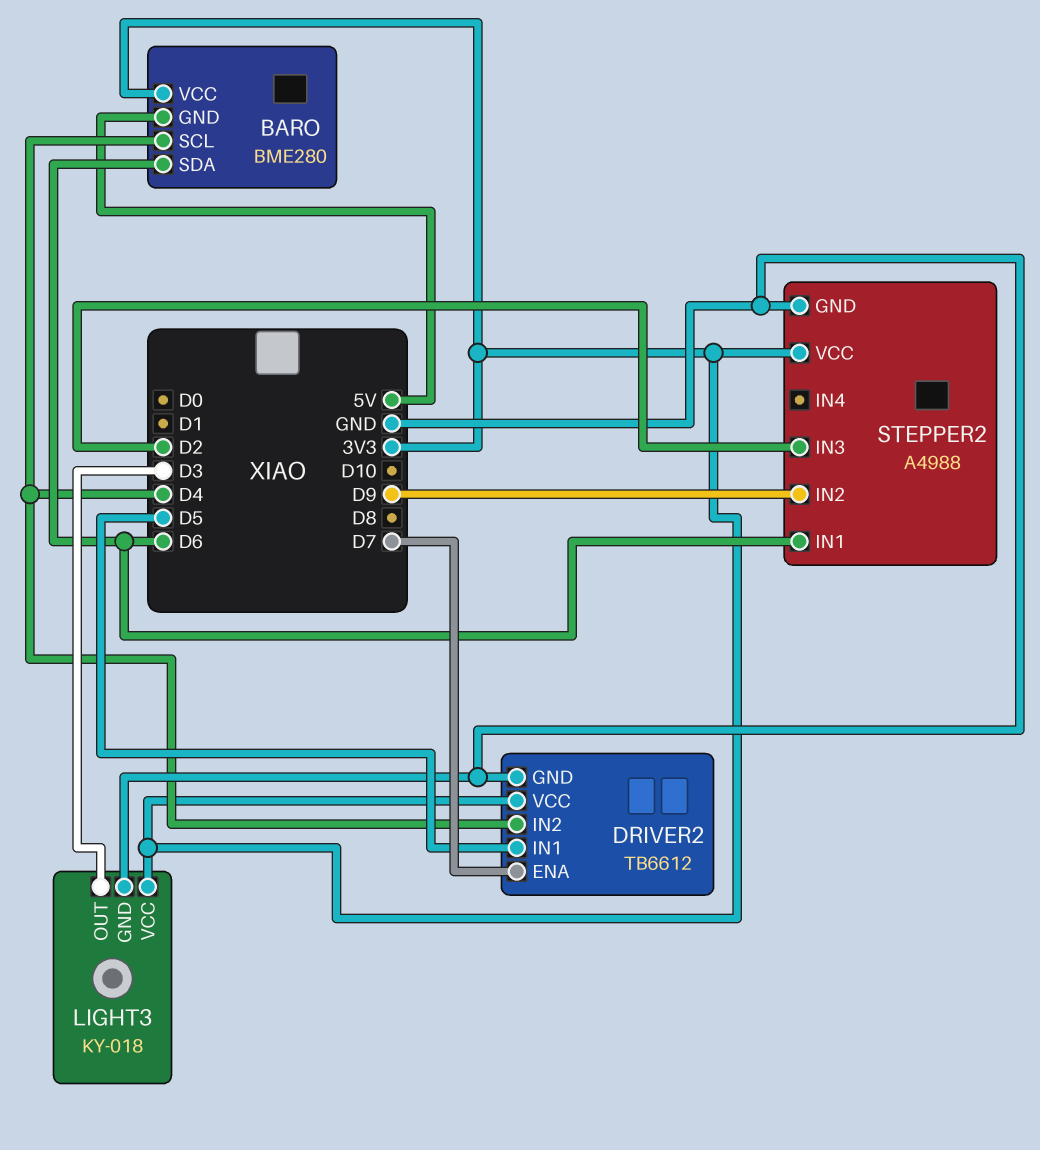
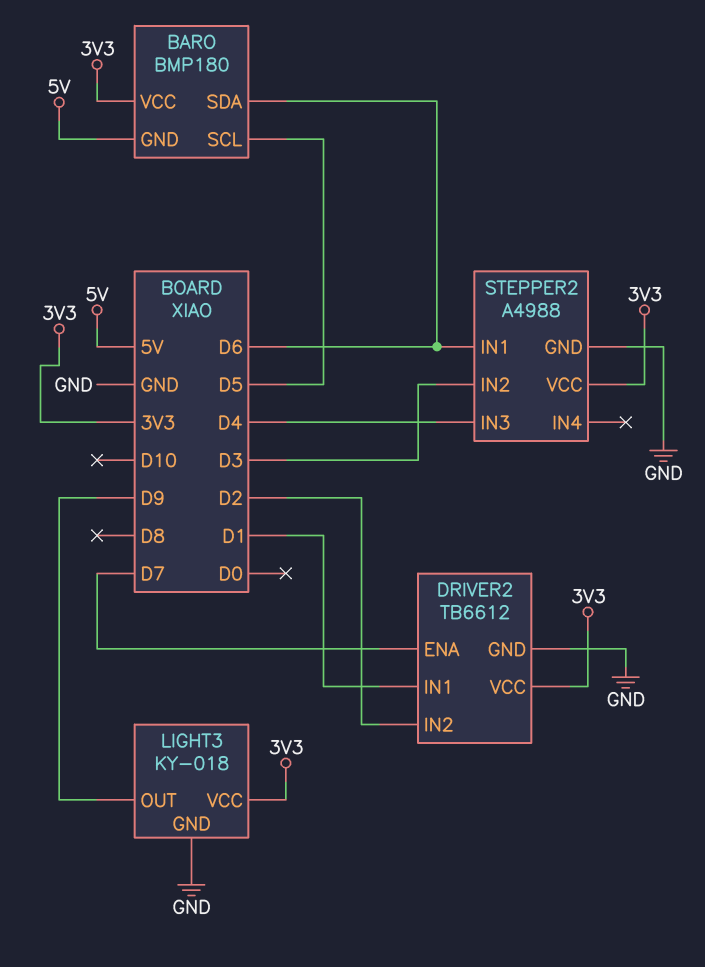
BARO: BME280 -> BMP180
BARO pin SCL: D4 -> D5
DRIVER2 pin IN1: D5 -> D1
DRIVER2 pin IN2: D4 -> D2
LIGHT3 pin OUT: D3 -> D9
STEPPER2 pin IN2: D9 -> D3
STEPPER2 pin IN3: D2 -> D4

